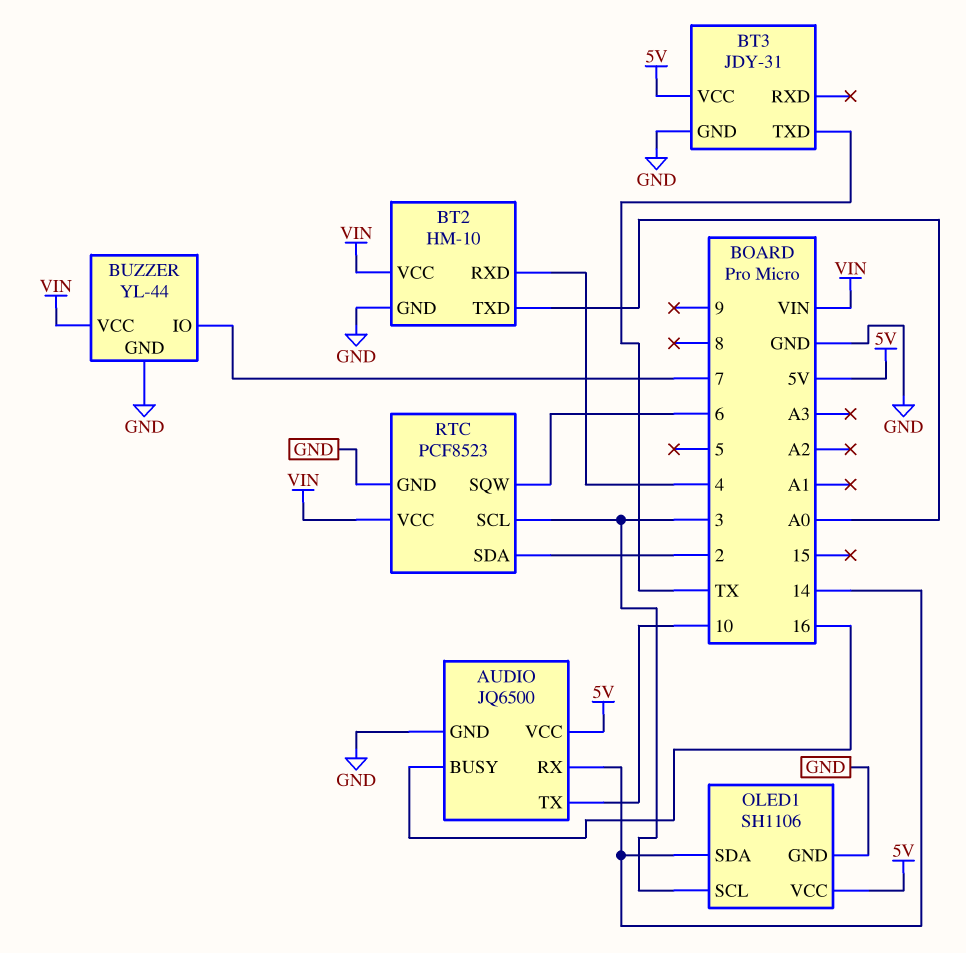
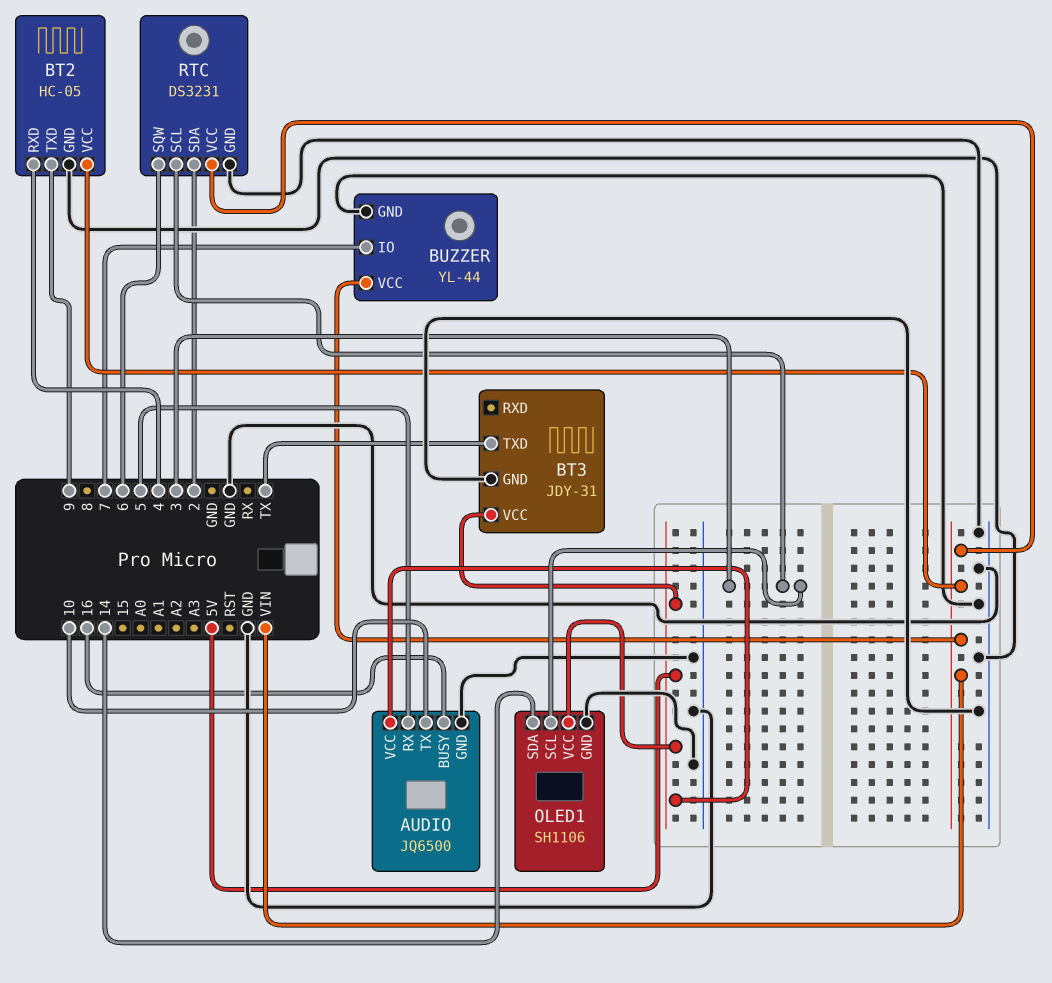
AUDIO pin RX: 14 -> 5
BT2: HM-10 -> HC-05
BT2 pin TXD: A0 -> 9
RTC: PCF8523 -> DS3231

